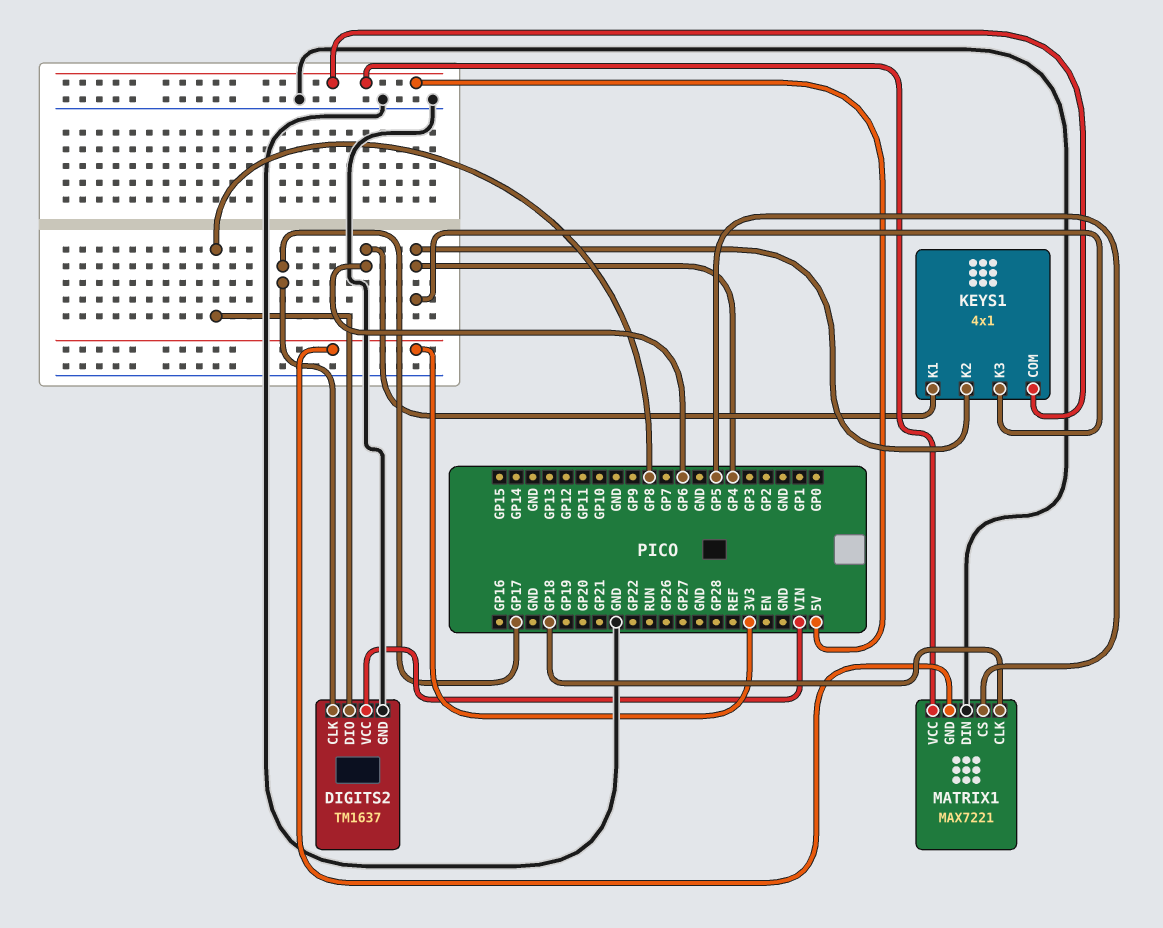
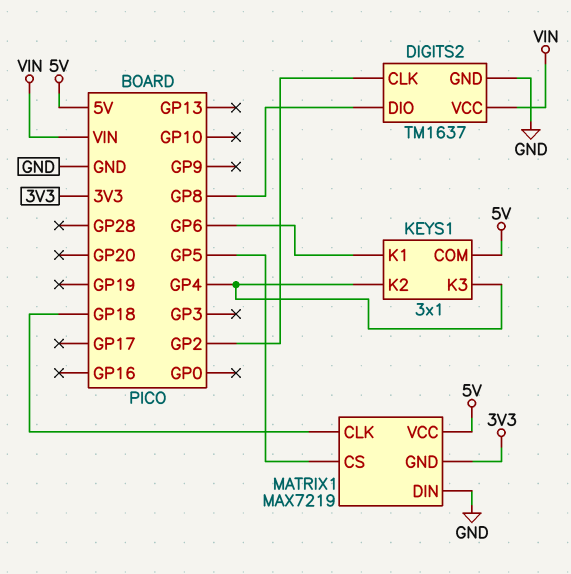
DIGITS2 pin CLK: GP17 -> GP2
KEYS1: 4x1 -> 3x1
MATRIX1: MAX7221 -> MAX7219

